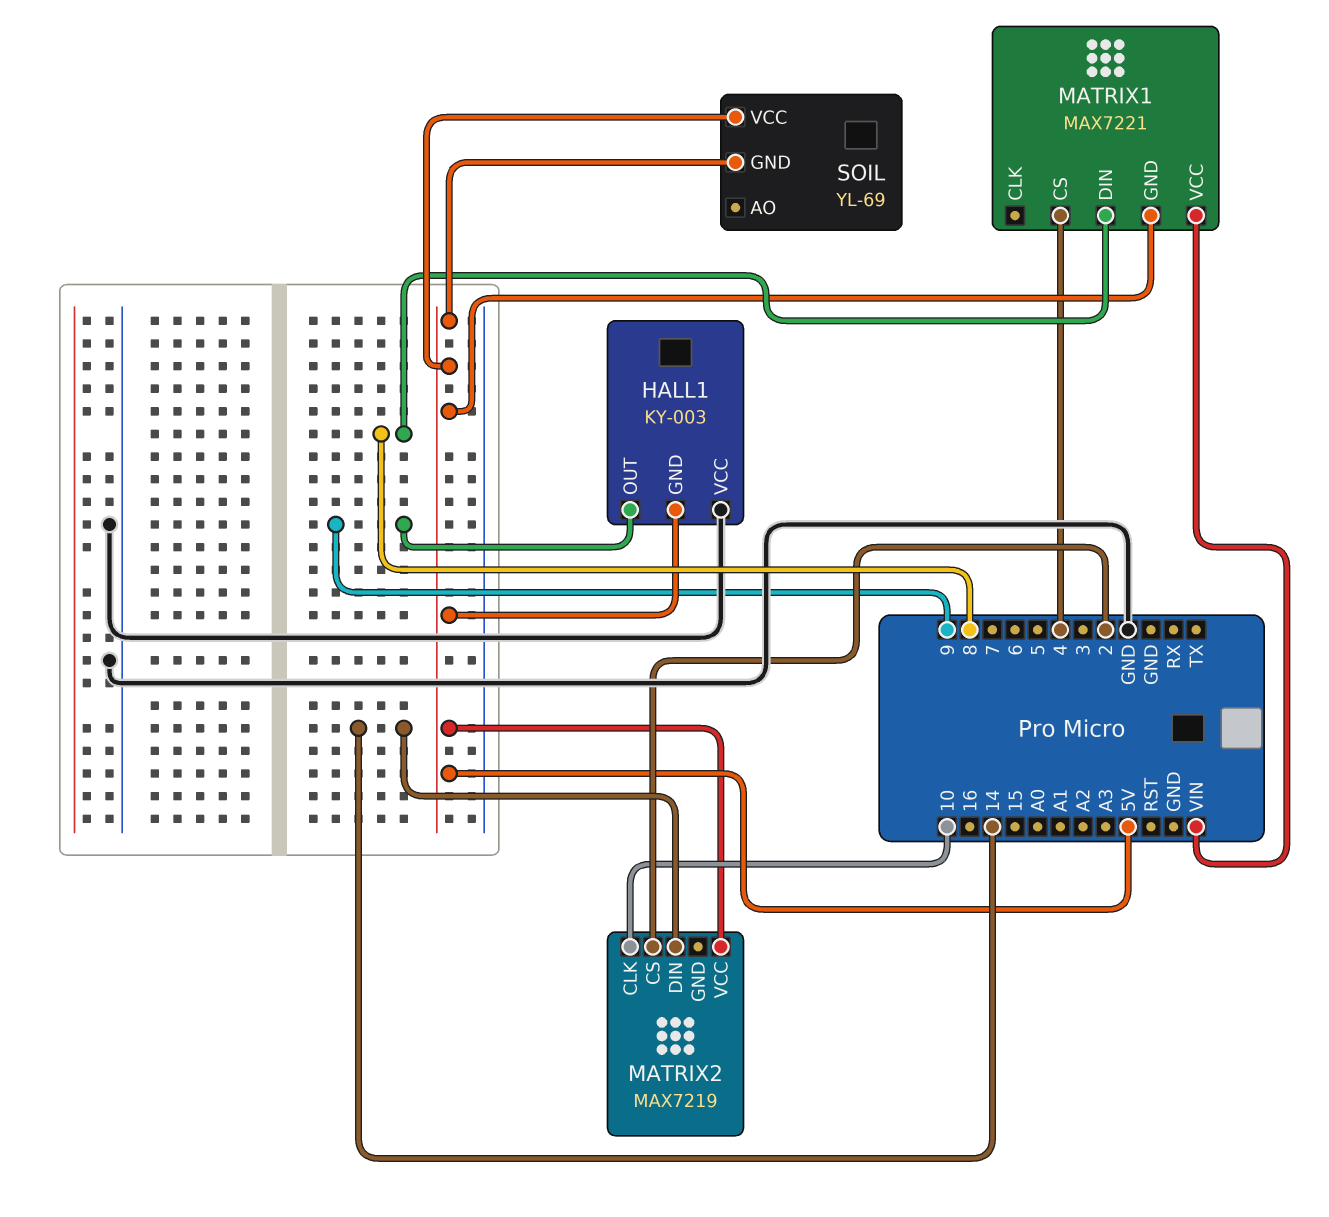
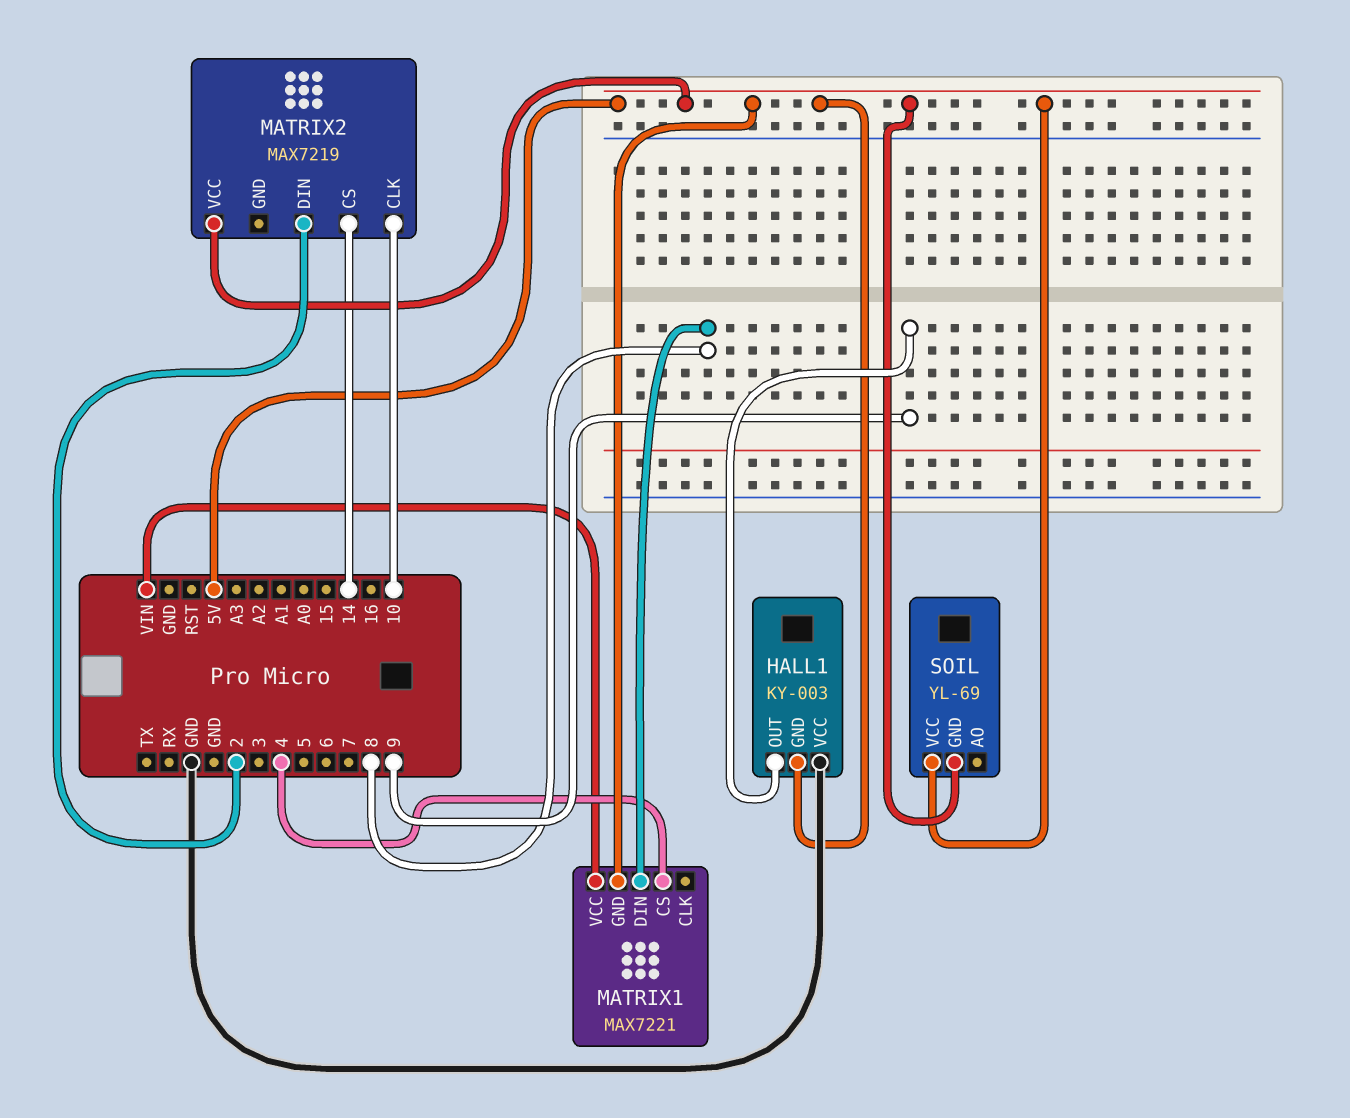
MATRIX2 pin CS: 2 -> 14
MATRIX2 pin DIN: 14 -> 2

